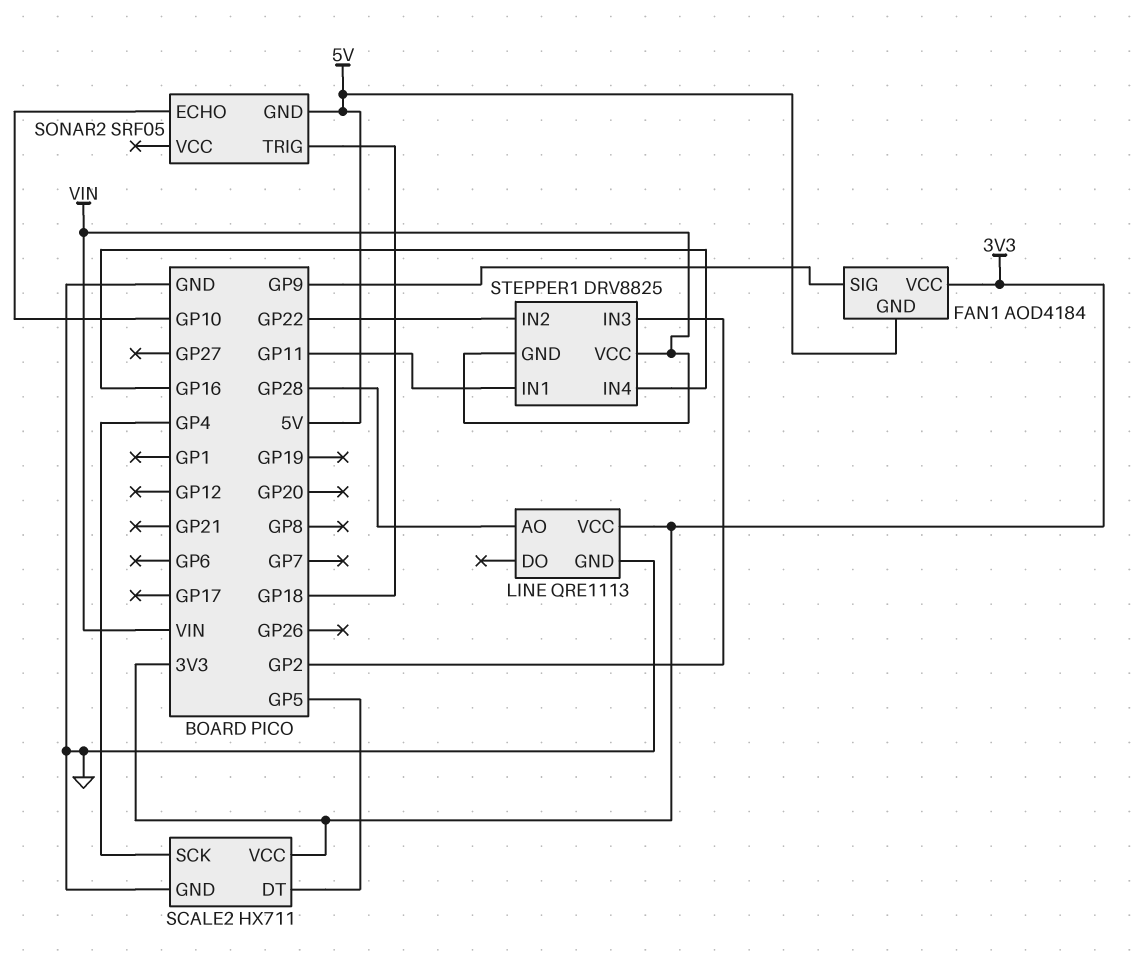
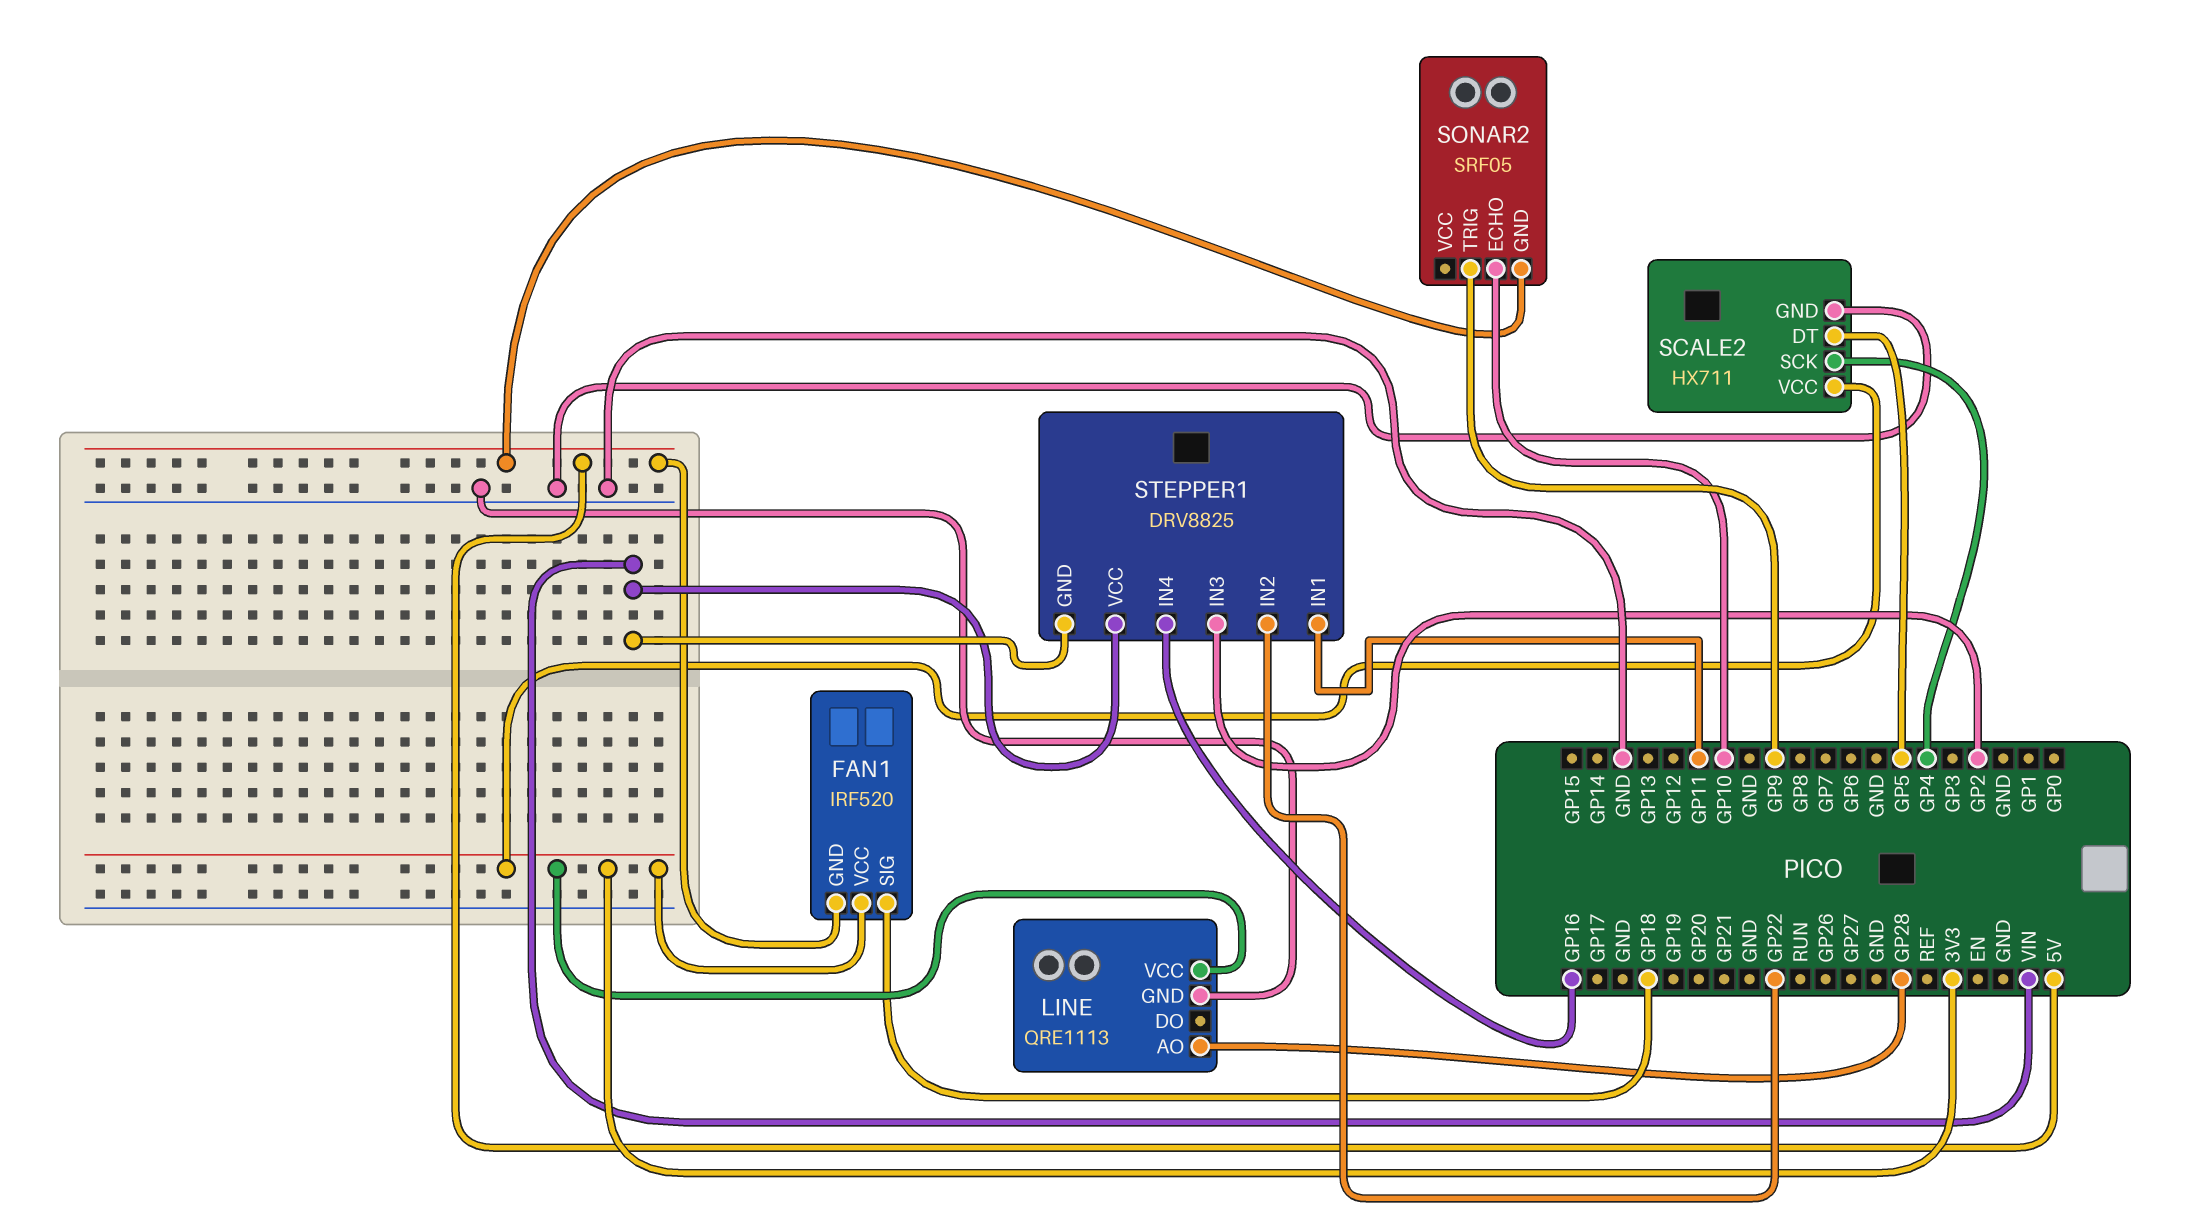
FAN1: AOD4184 -> IRF520
FAN1 pin SIG: GP9 -> GP18
SONAR2 pin TRIG: GP18 -> GP9

